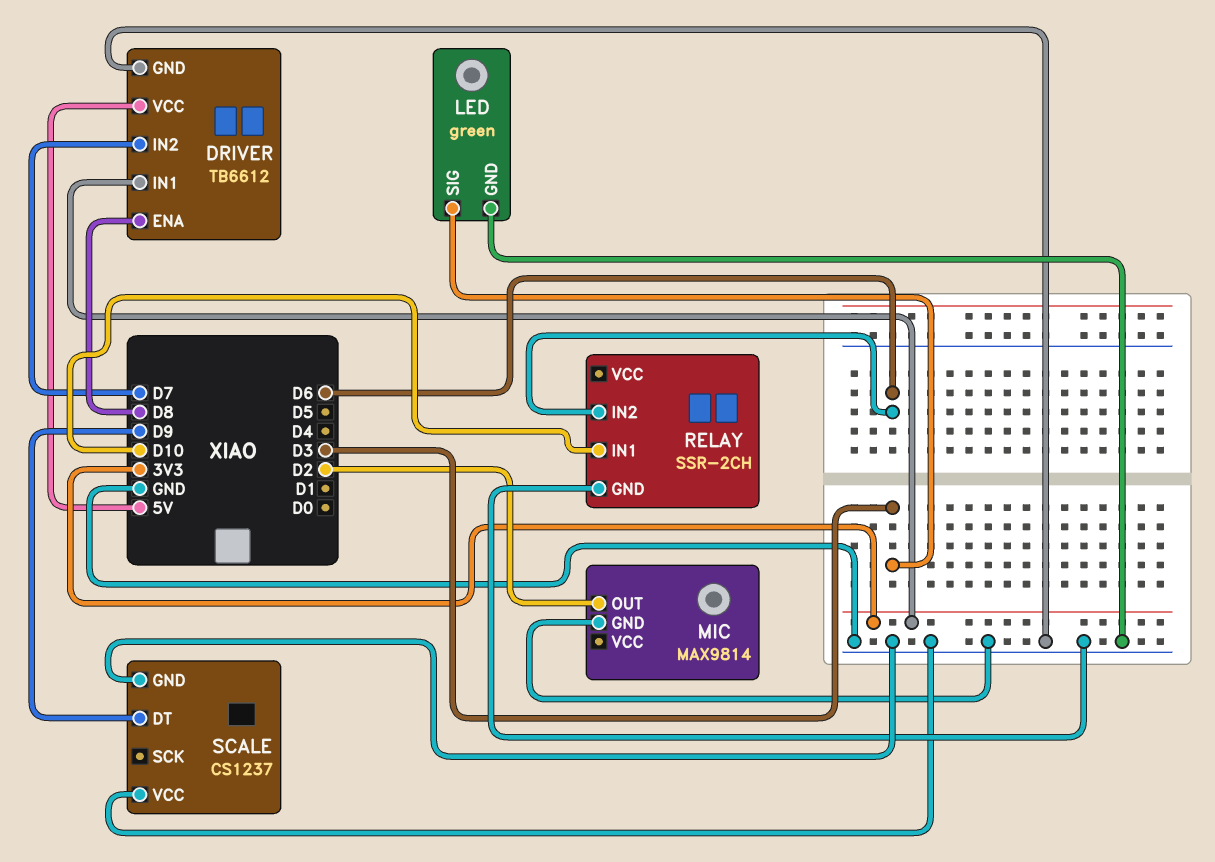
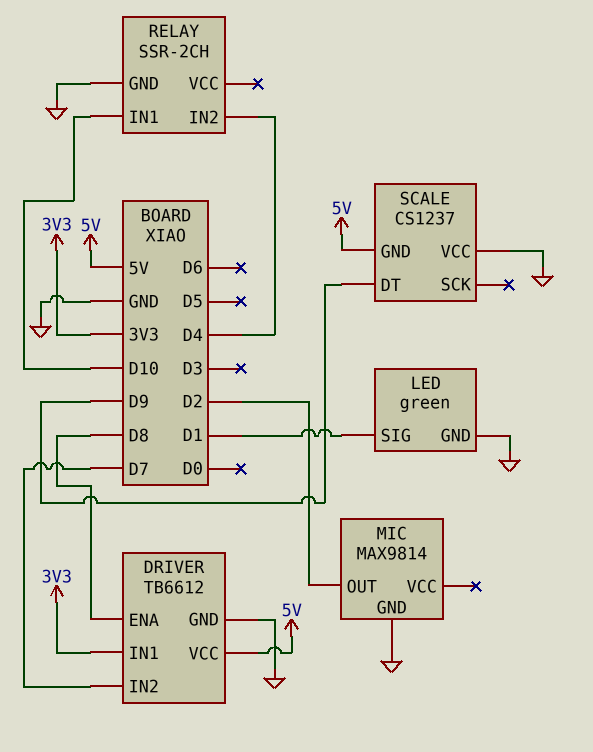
LED pin SIG: D3 -> D1
RELAY pin IN2: D6 -> D4
SCALE pin GND: GND -> 5V

